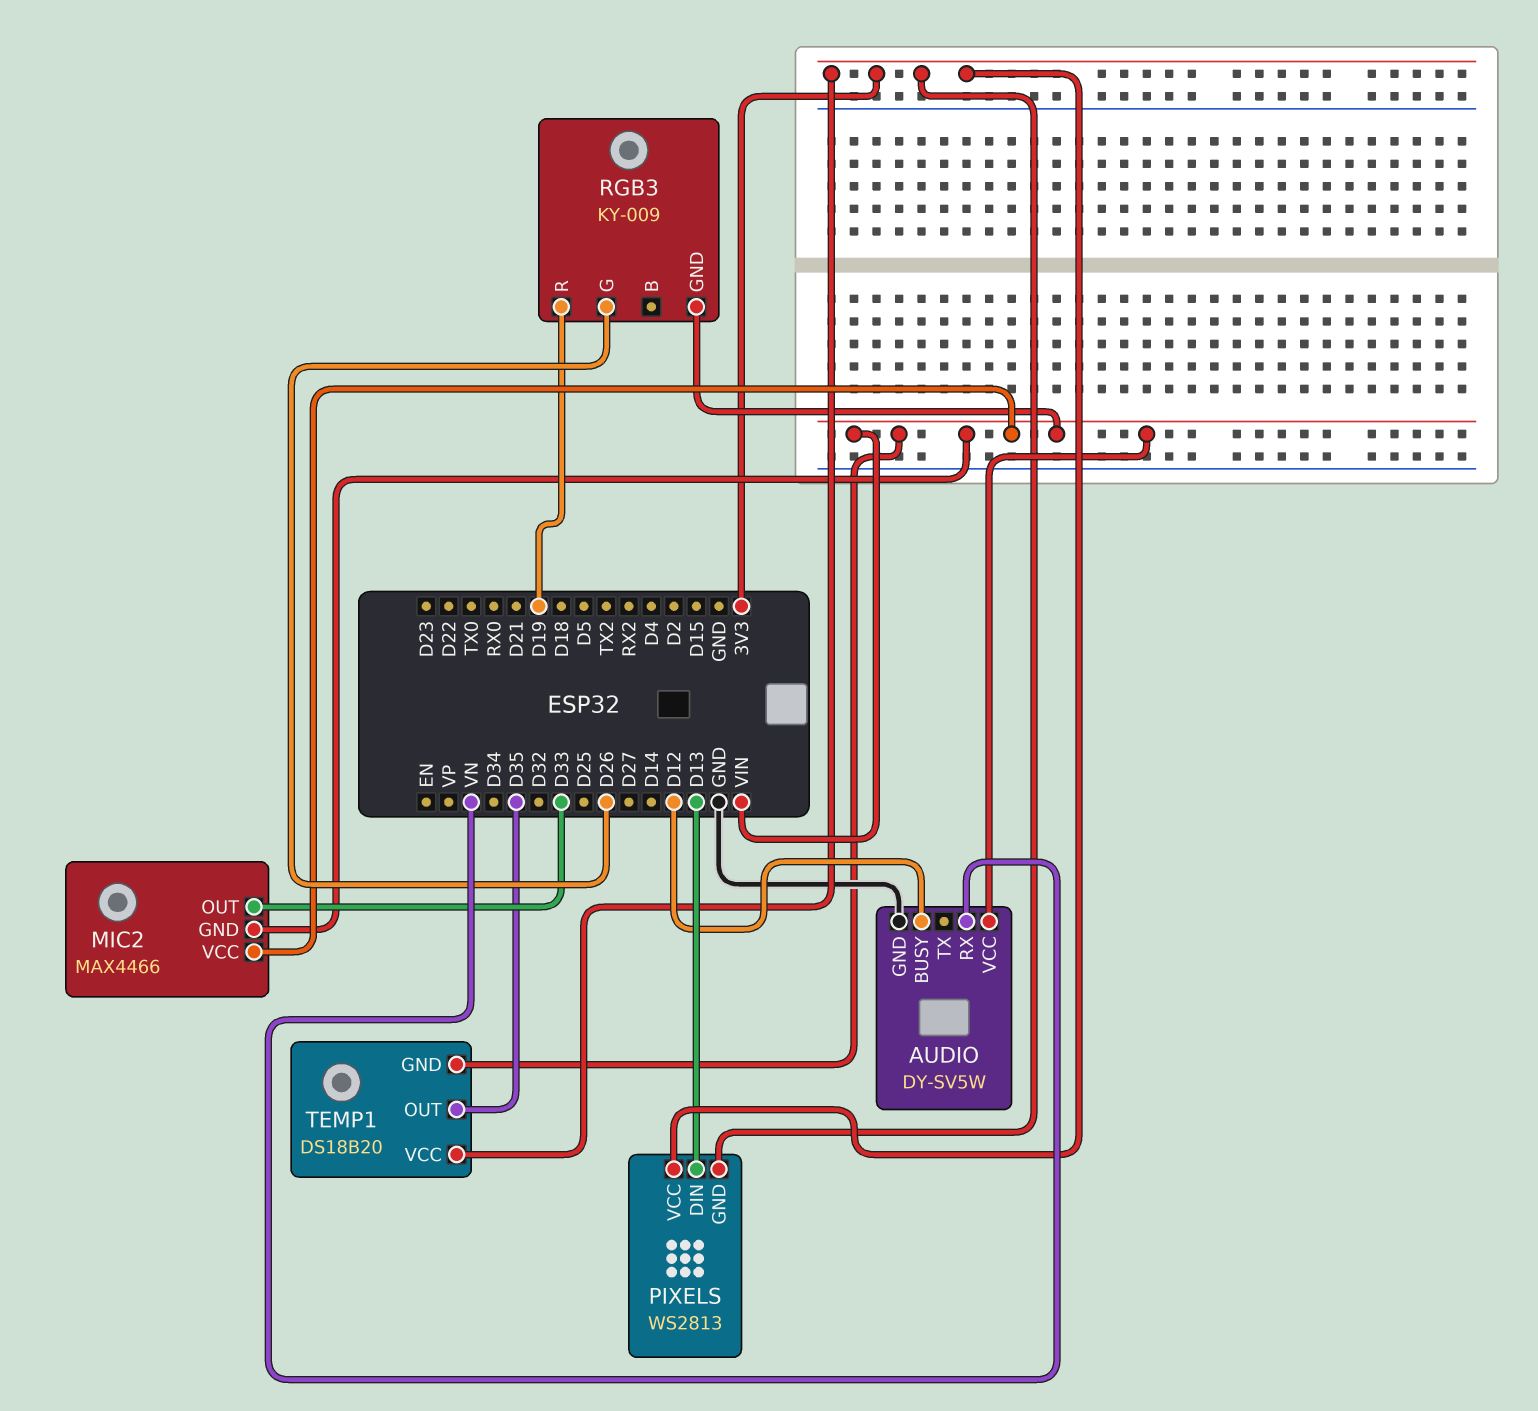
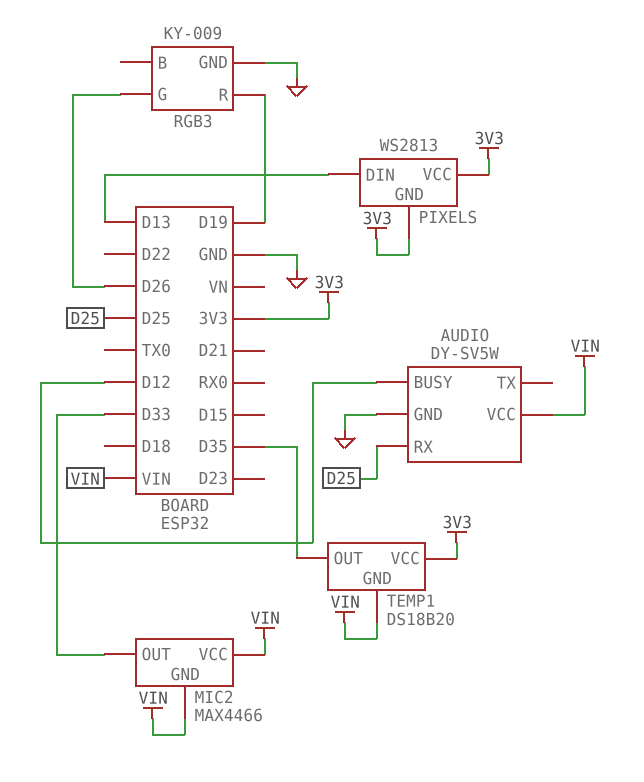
AUDIO pin RX: VN -> D25
RGB3 pin GND: VIN -> GND

